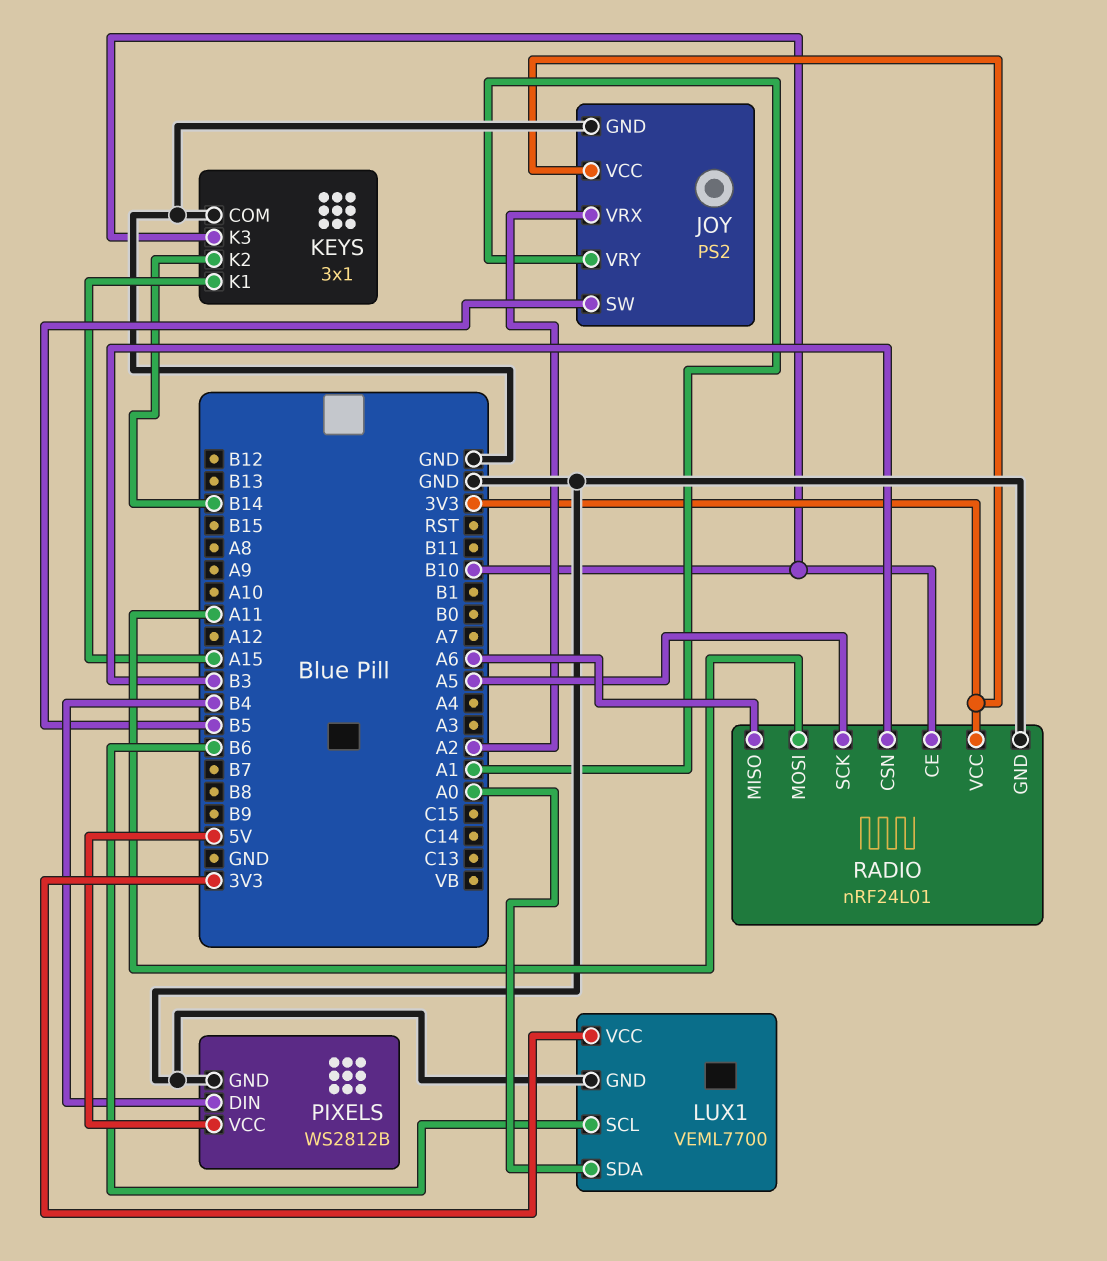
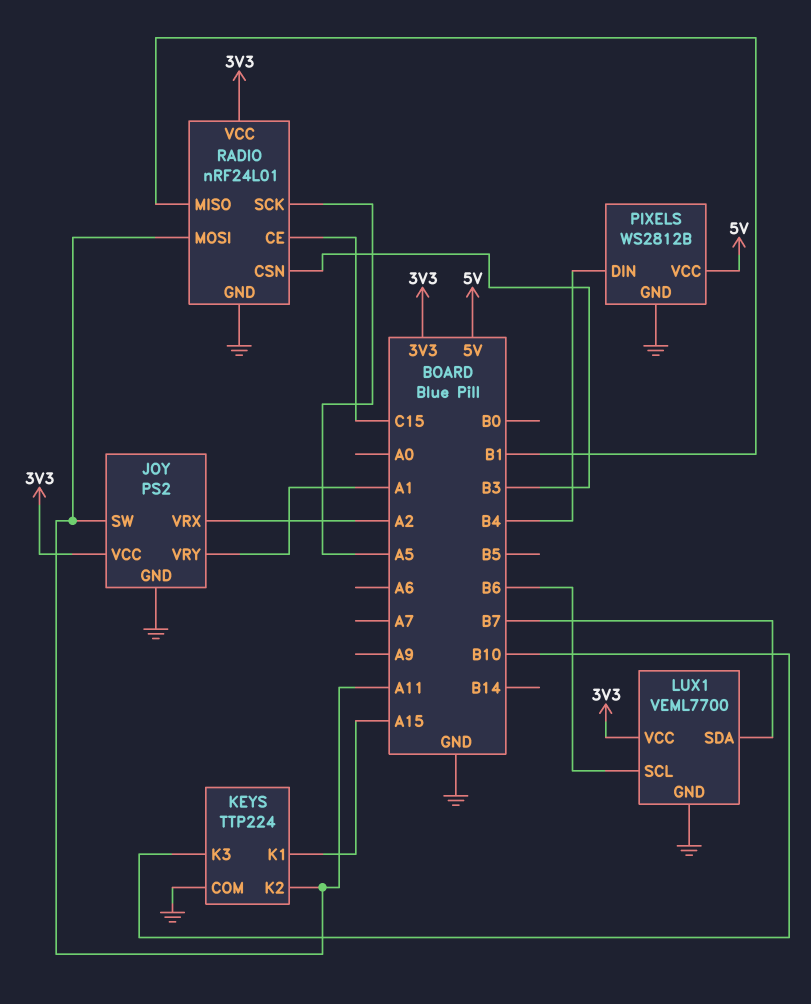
JOY pin SW: B5 -> A11
KEYS: 3x1 -> TTP224
KEYS pin K2: B14 -> A11
LUX1 pin SDA: A0 -> B7
RADIO pin CE: B10 -> C15
RADIO pin MISO: A6 -> B1

